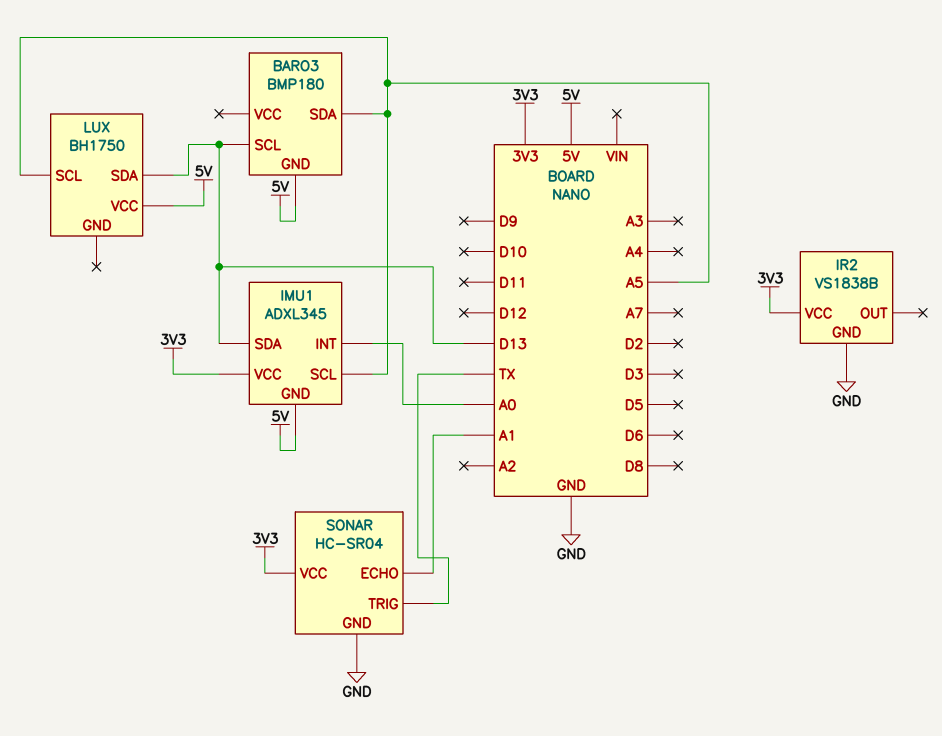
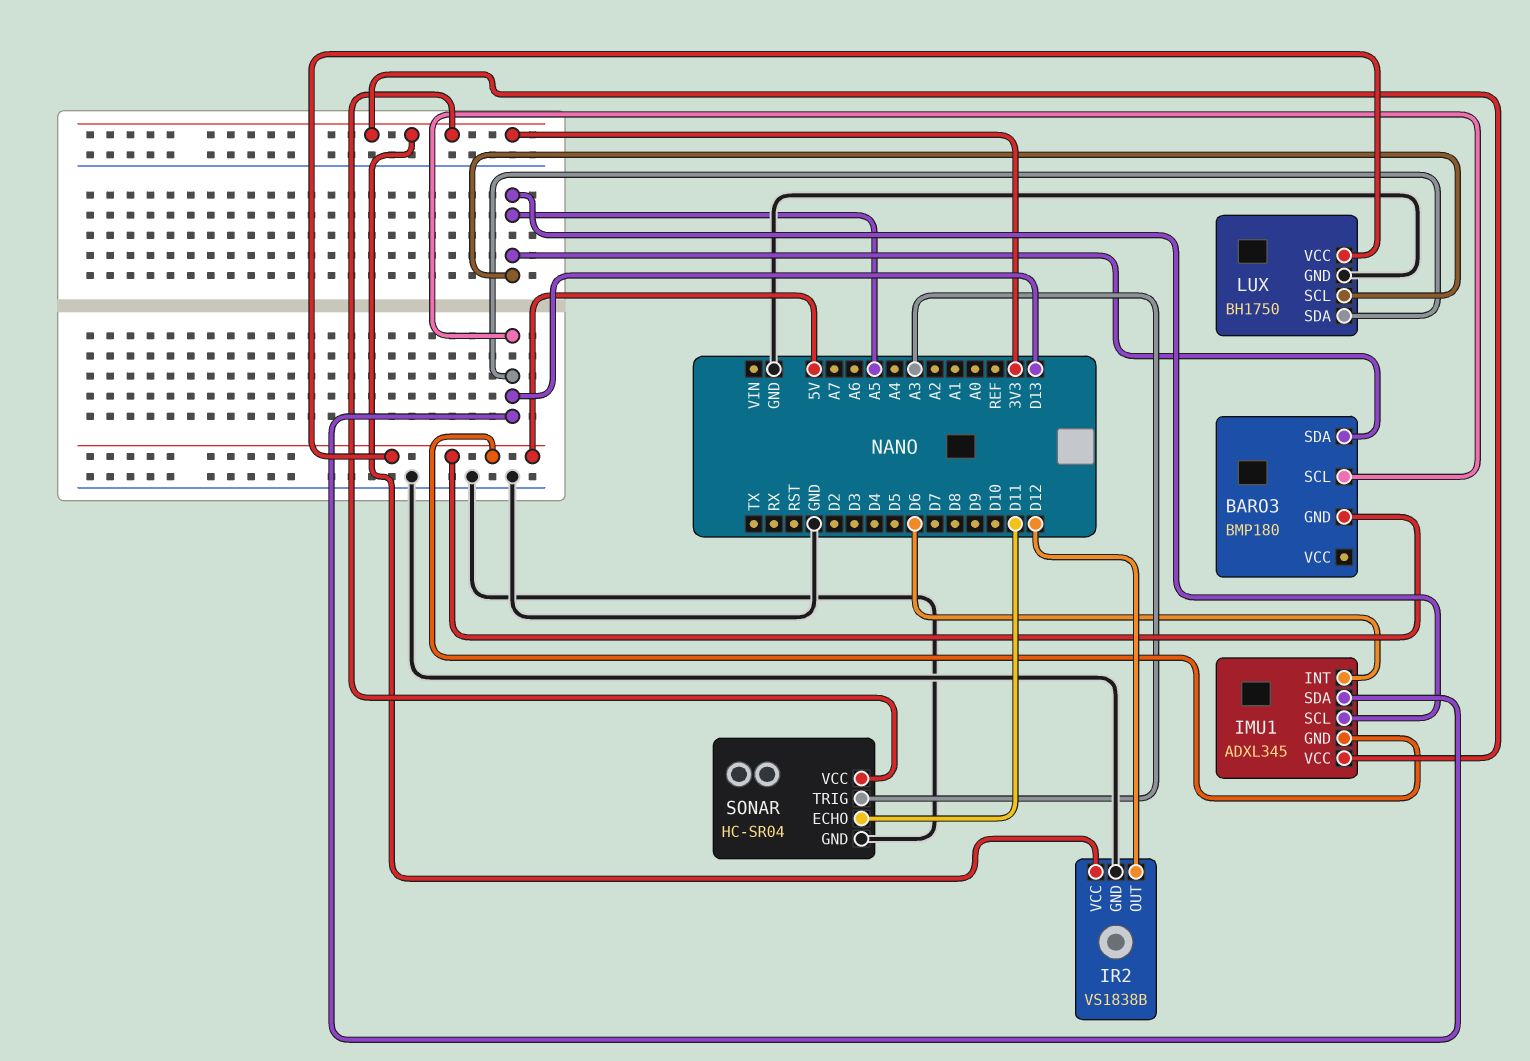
IMU1 pin INT: A0 -> D6
IR2 pin OUT: none -> D12
LUX pin GND: none -> GND
SONAR pin ECHO: A1 -> D11
SONAR pin TRIG: TX -> A3

